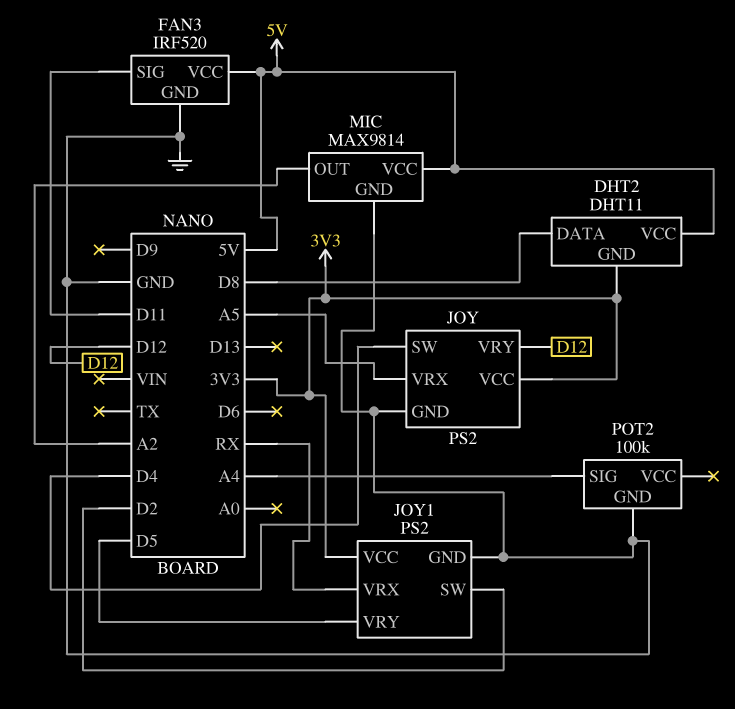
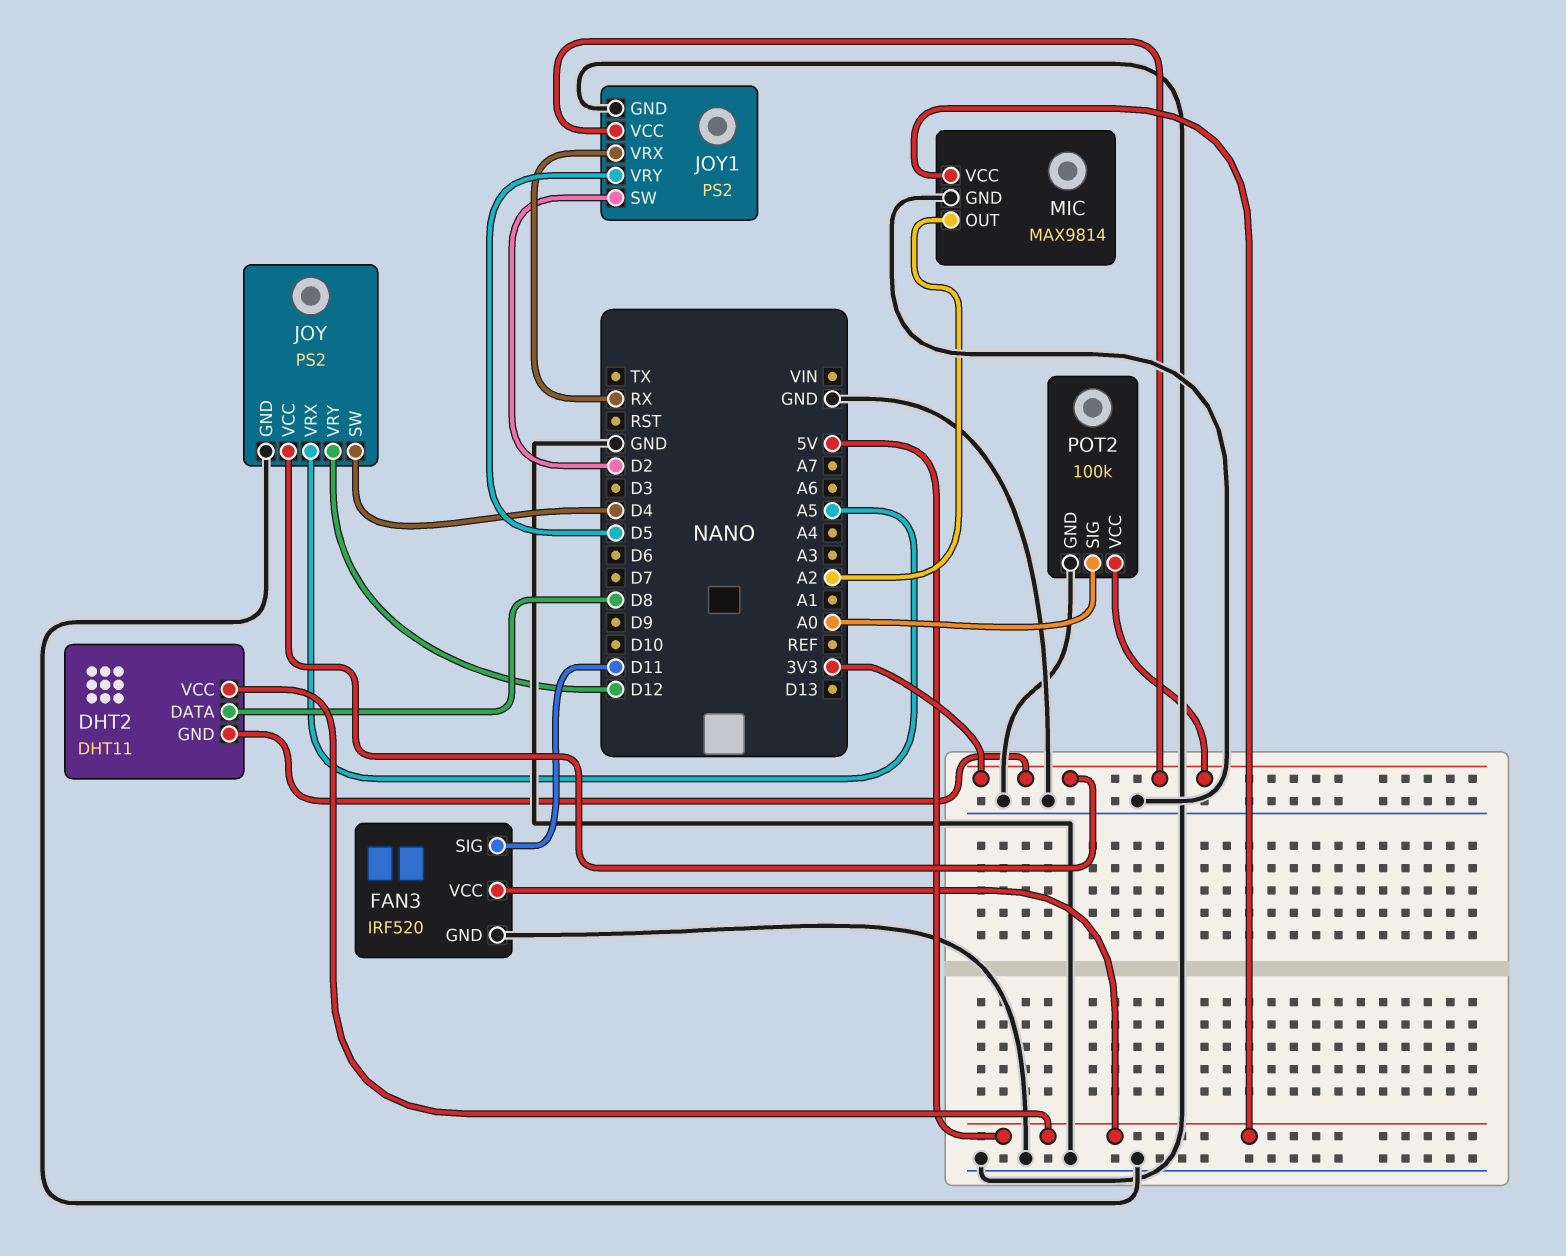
POT2 pin SIG: A4 -> A0
POT2 pin VCC: none -> 3V3

